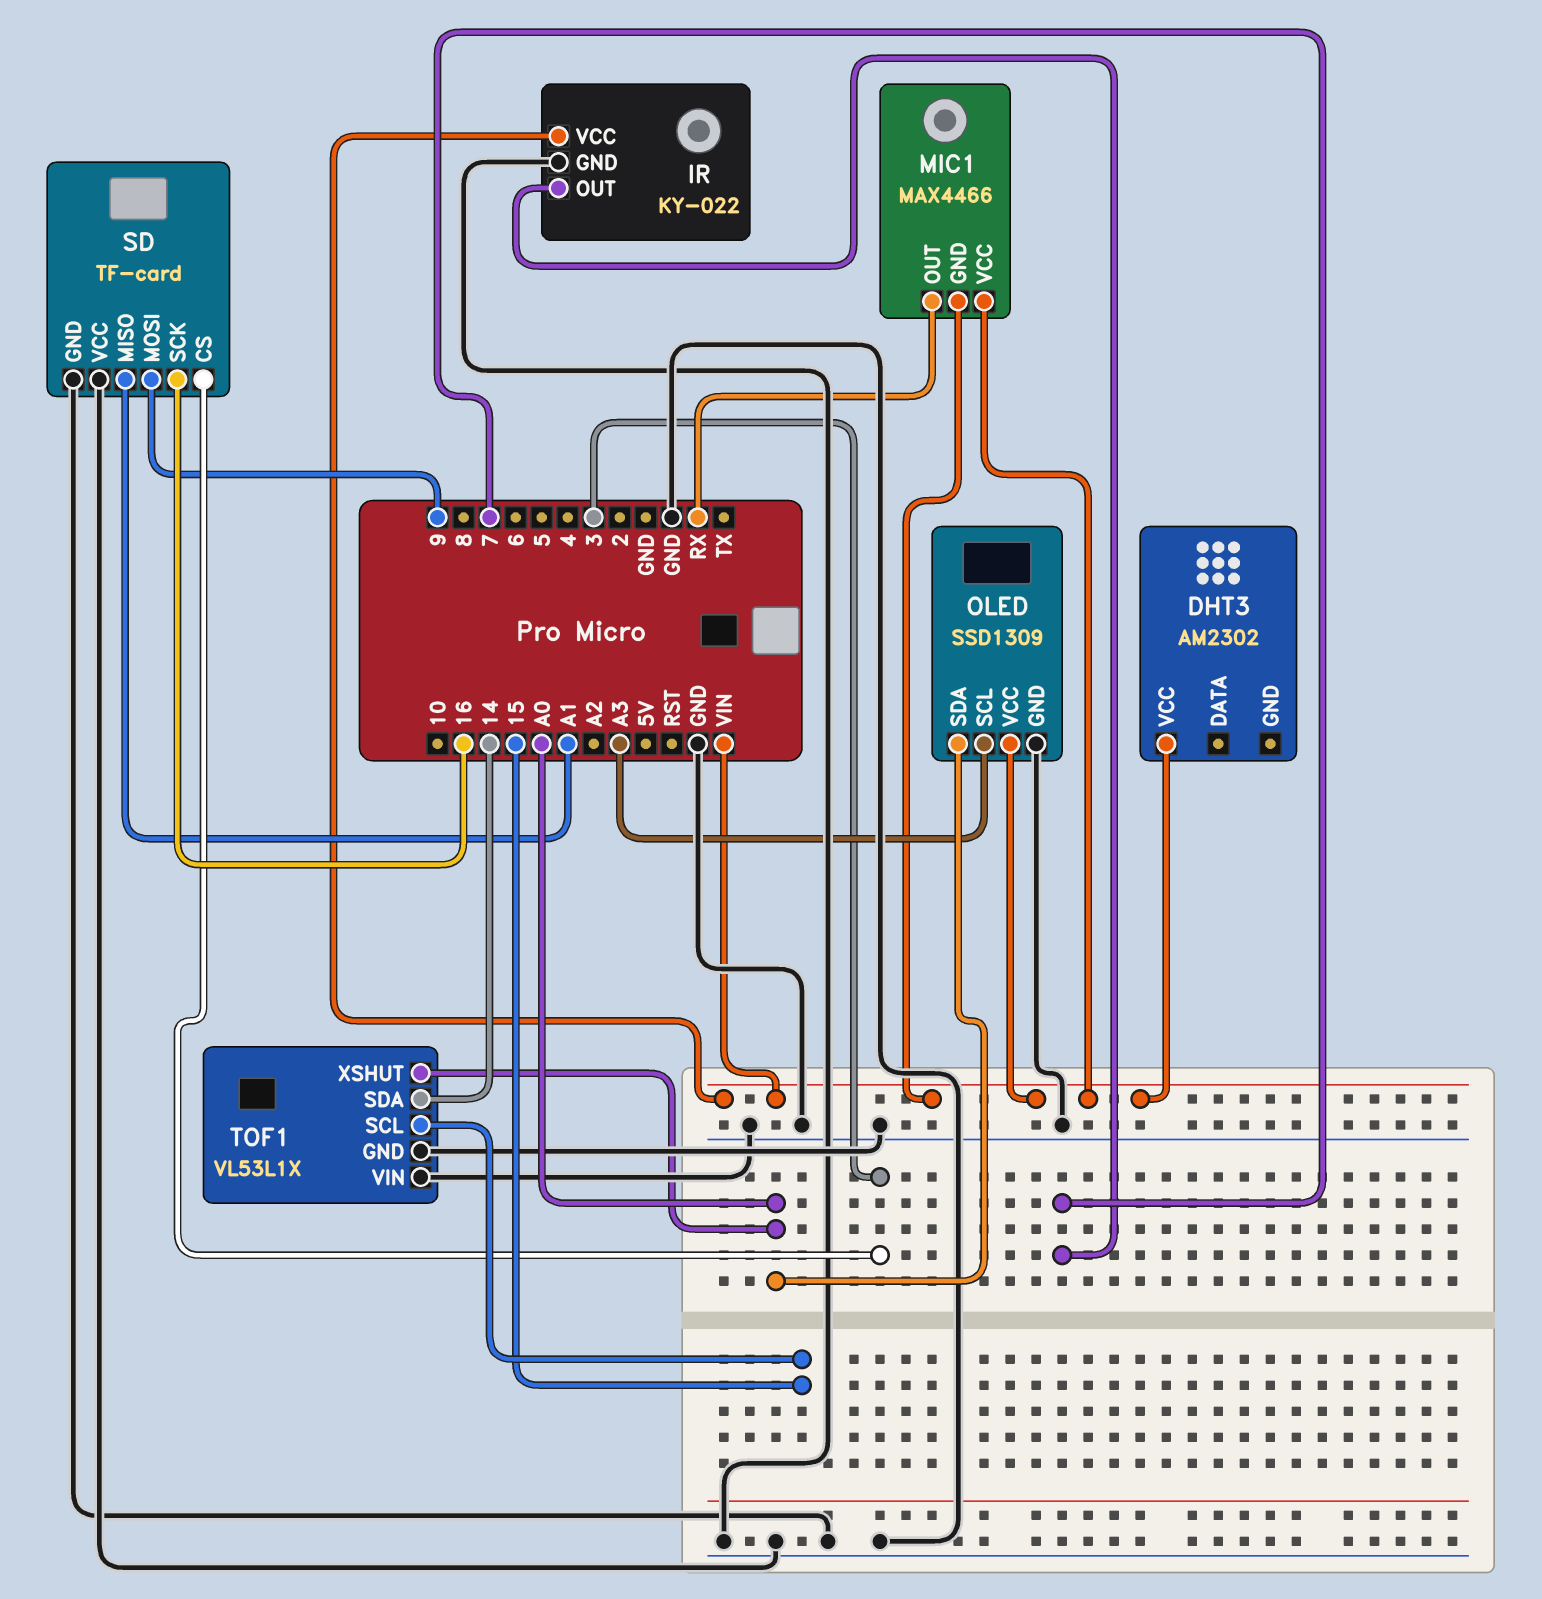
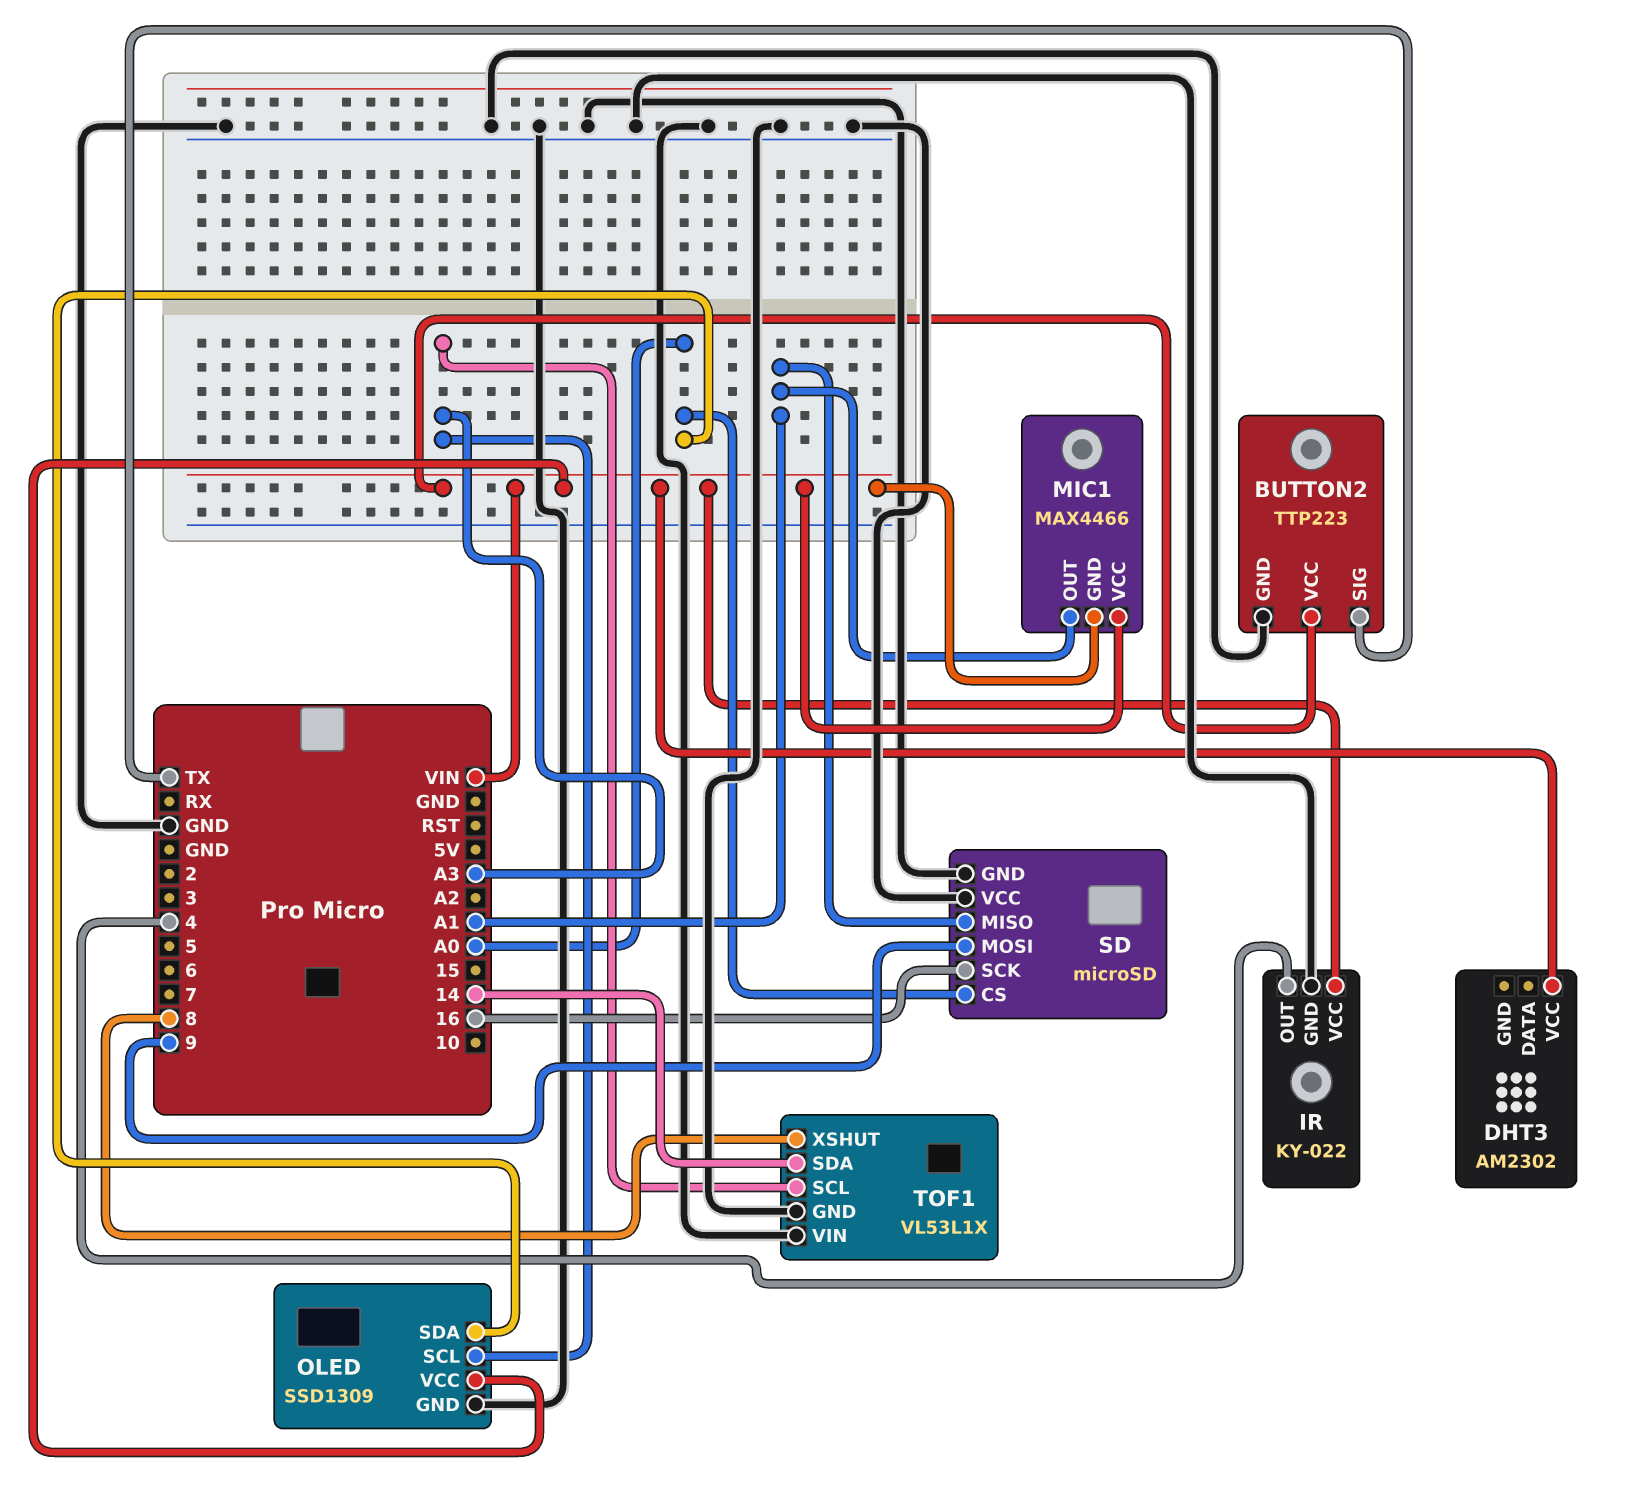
BUTTON2: none -> TTP223
BUTTON2 pin GND: none -> GND
BUTTON2 pin SIG: none -> TX
BUTTON2 pin VCC: none -> VIN
IR pin OUT: 7 -> 4
MIC1 pin OUT: RX -> A1
SD: TF-card -> microSD
SD pin CS: 3 -> A0
TOF1 pin SCL: 15 -> A3
TOF1 pin XSHUT: A0 -> 8

